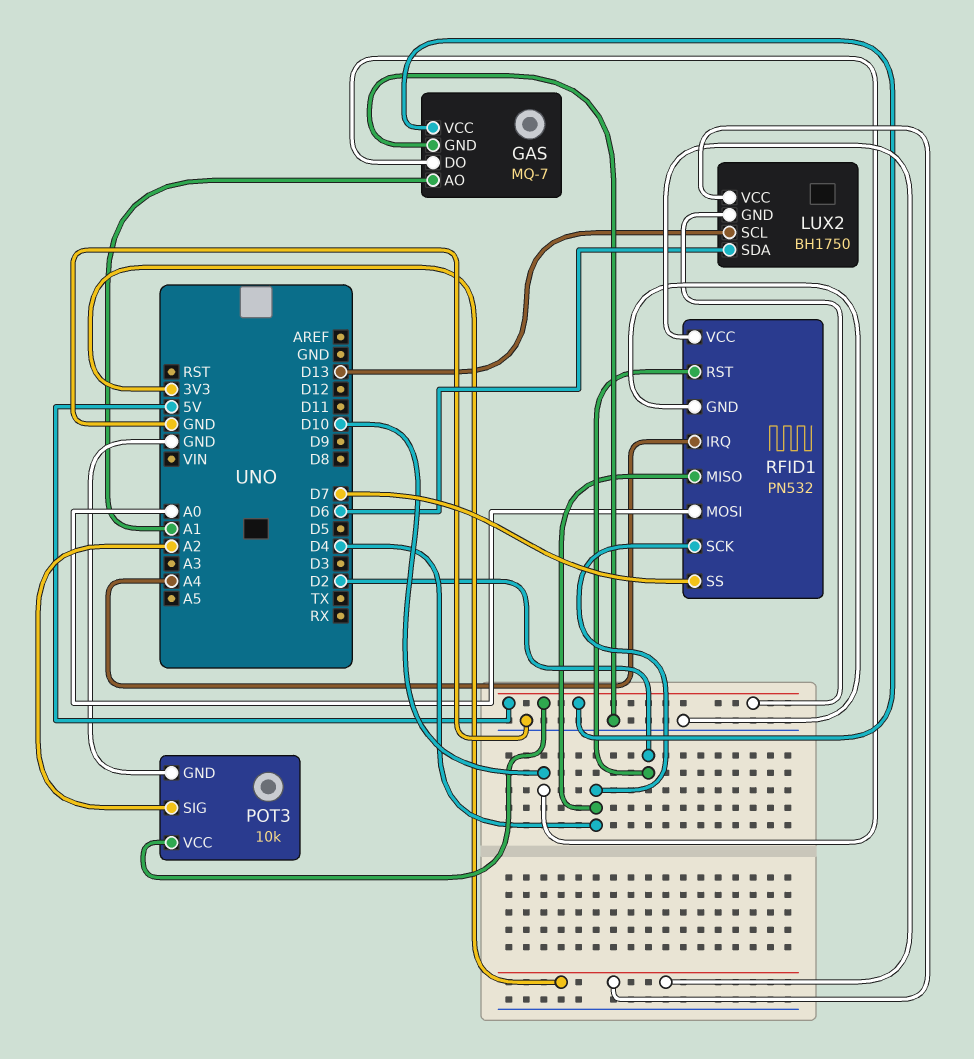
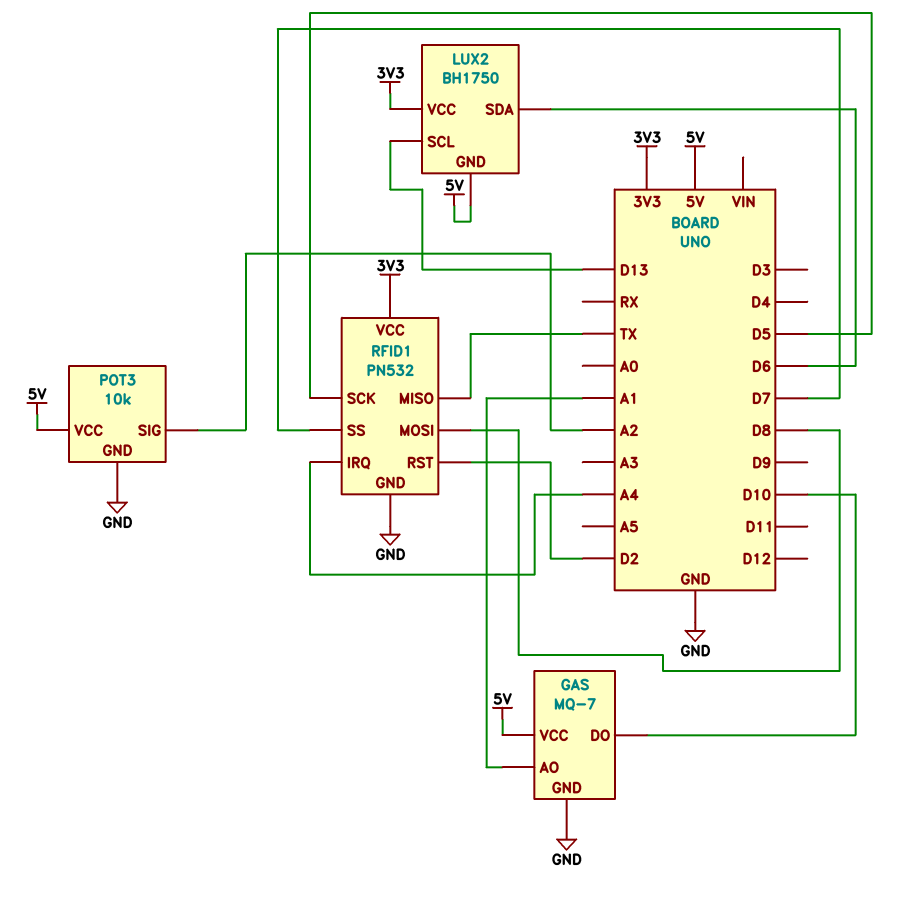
RFID1 pin MISO: D4 -> TX
RFID1 pin MOSI: A0 -> D8
RFID1 pin SCK: D4 -> D5

